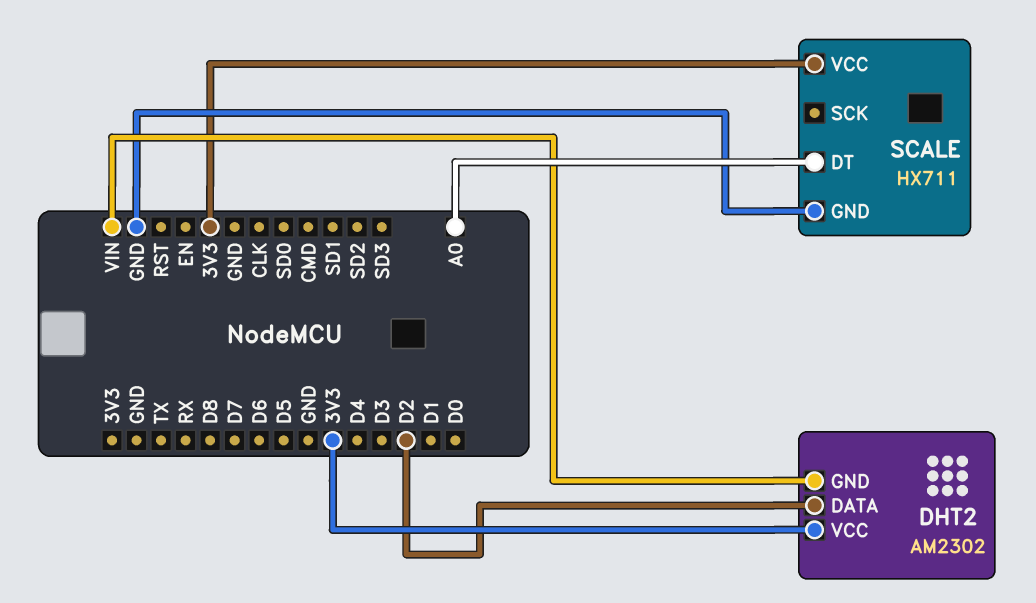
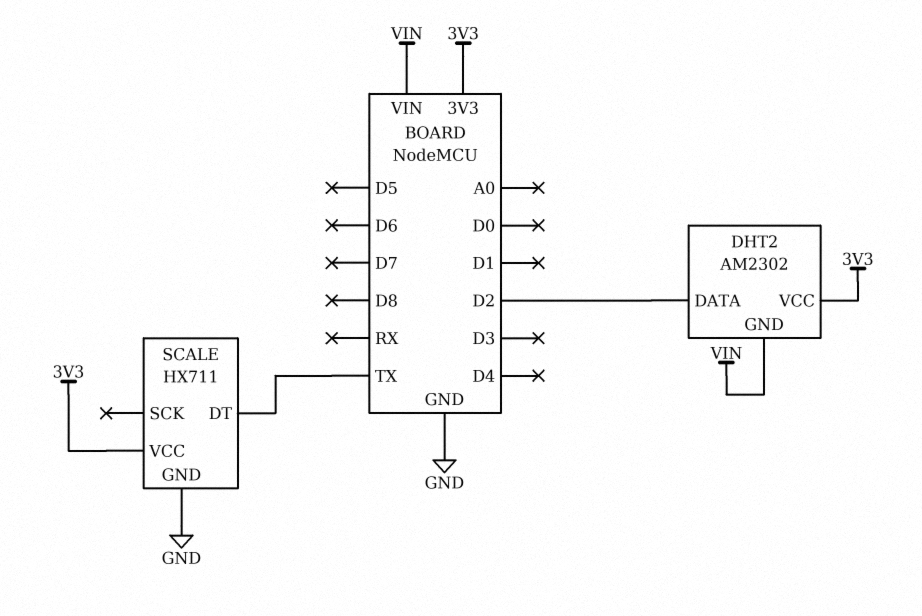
SCALE pin DT: A0 -> TX

